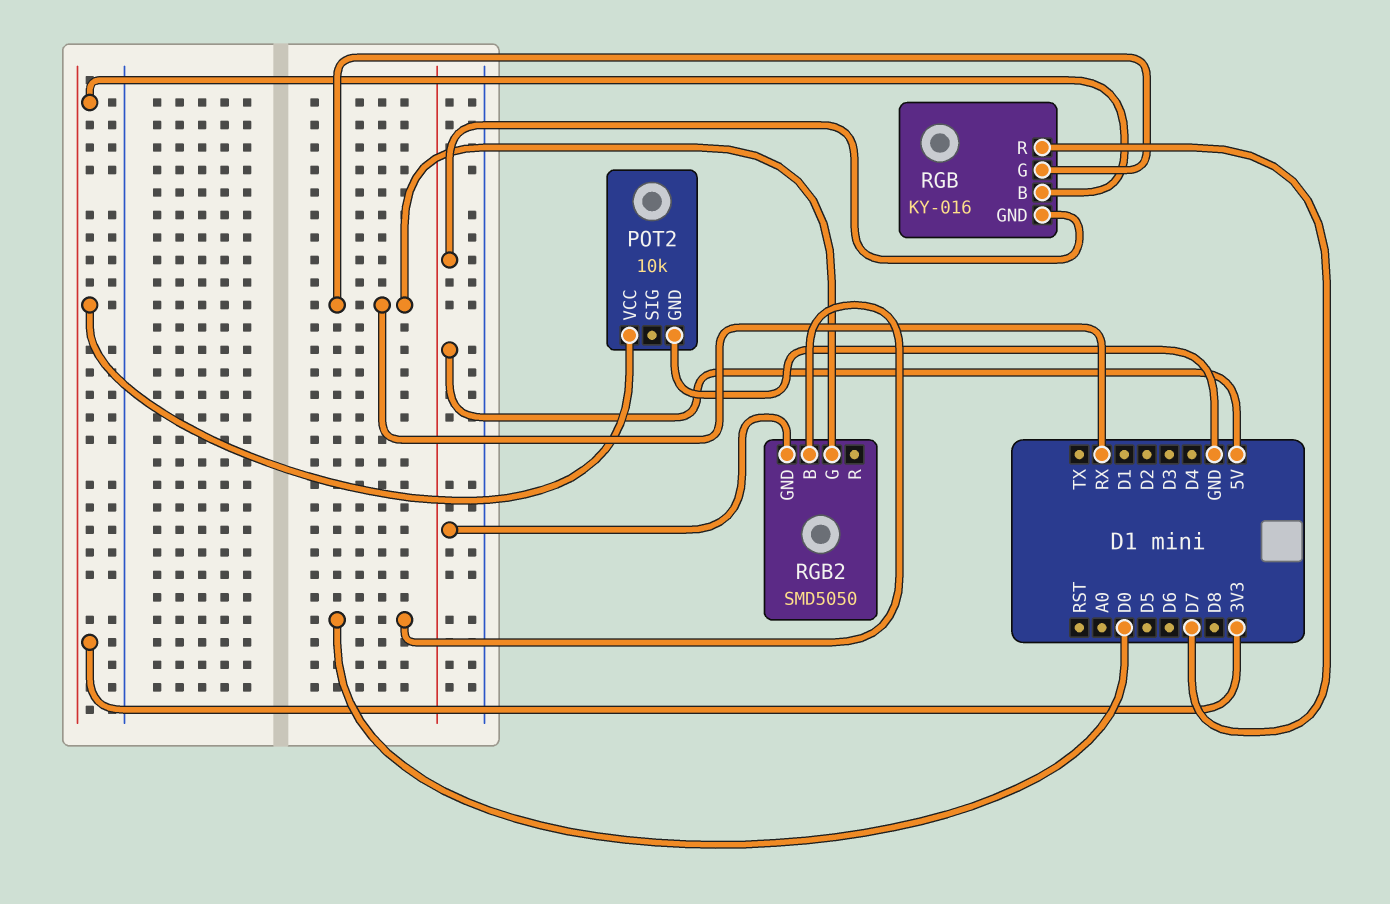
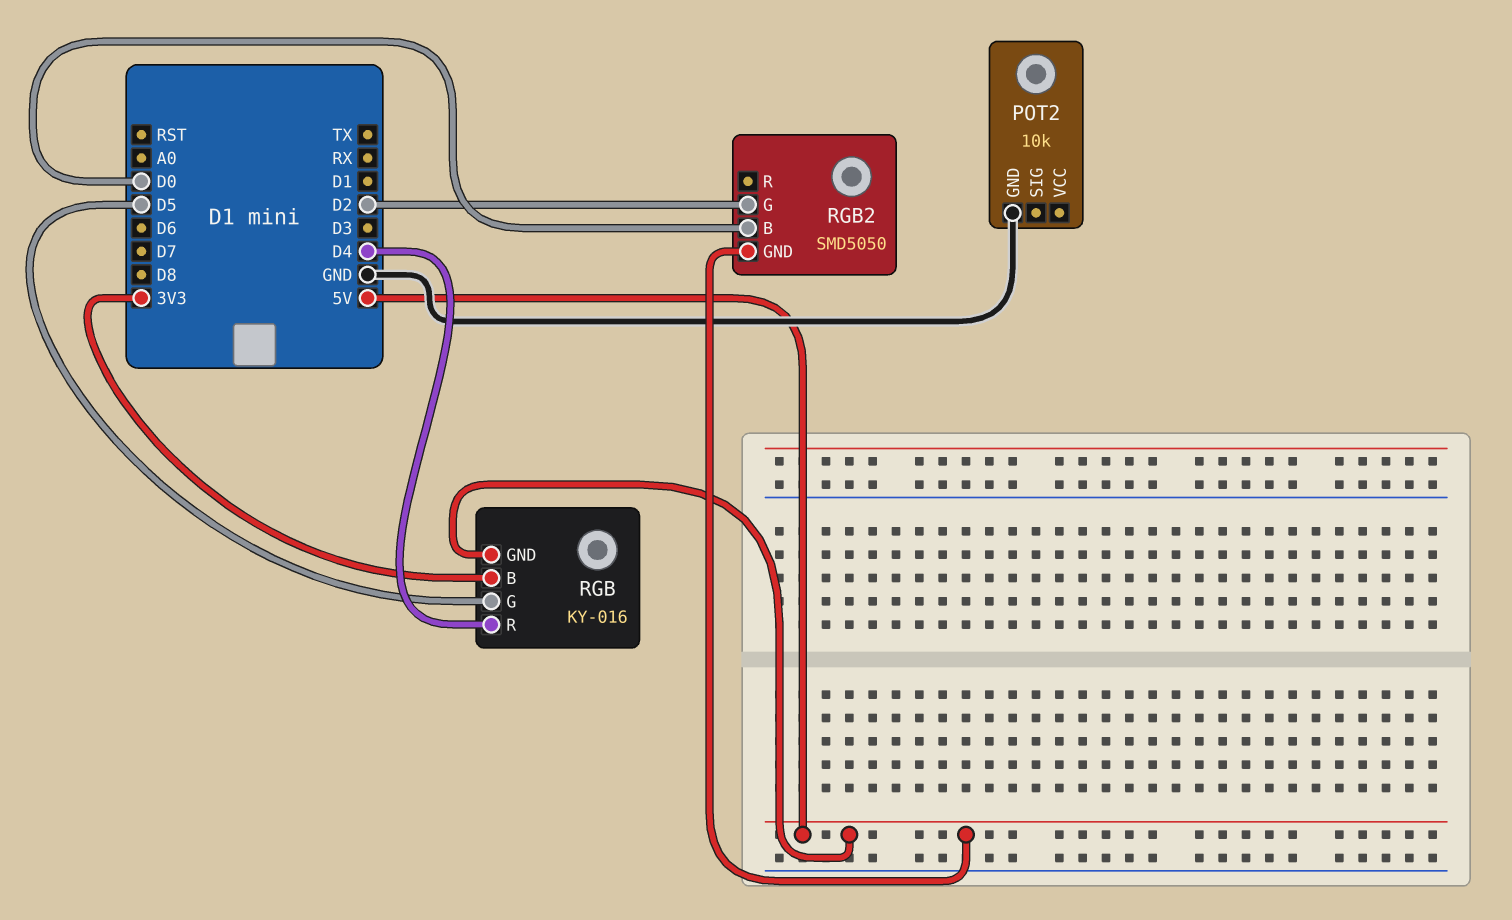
POT2 pin VCC: 3V3 -> none
RGB pin G: RX -> D5
RGB pin R: D7 -> D4
RGB2 pin G: RX -> D2

